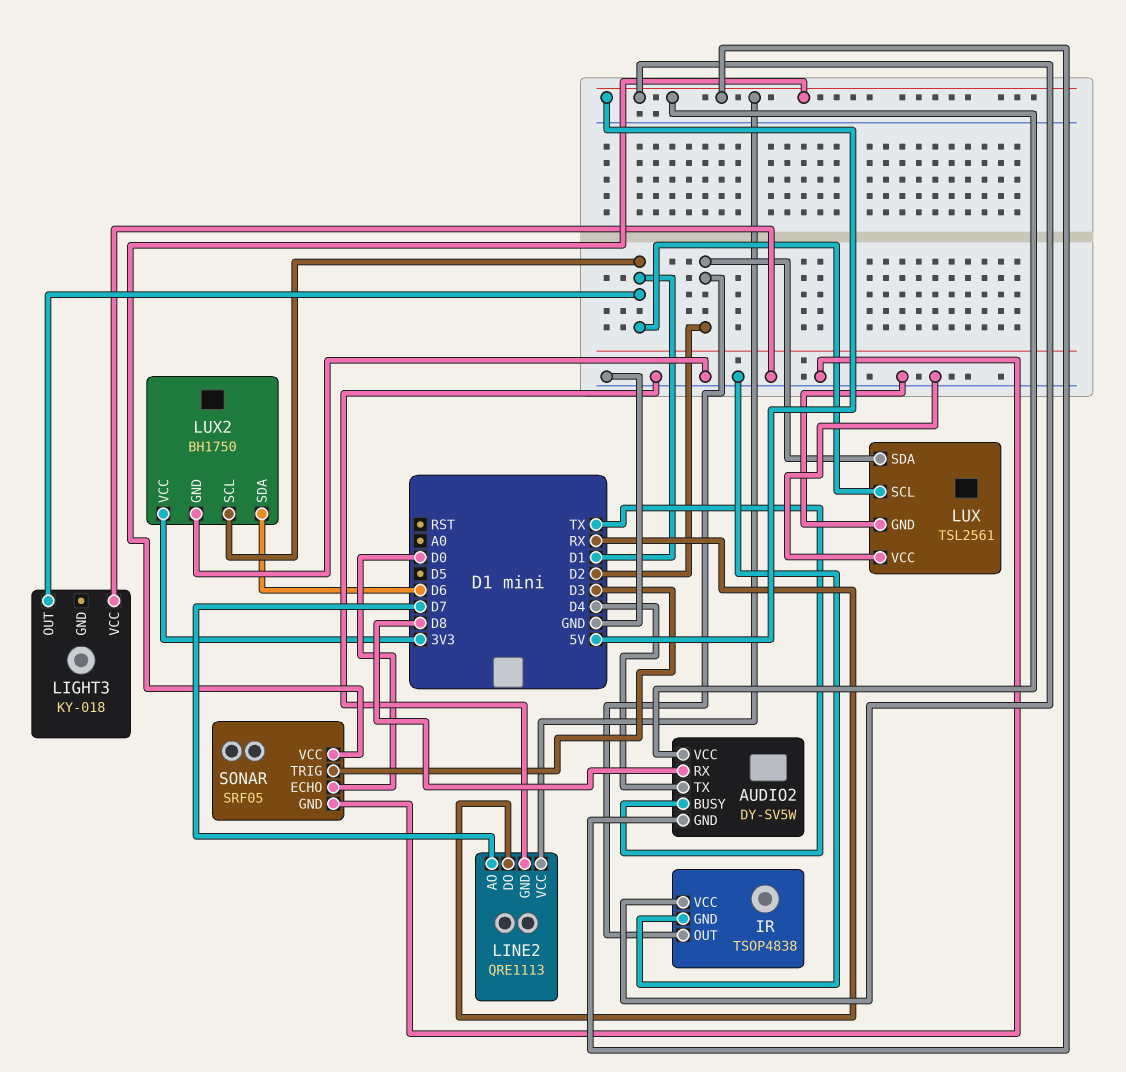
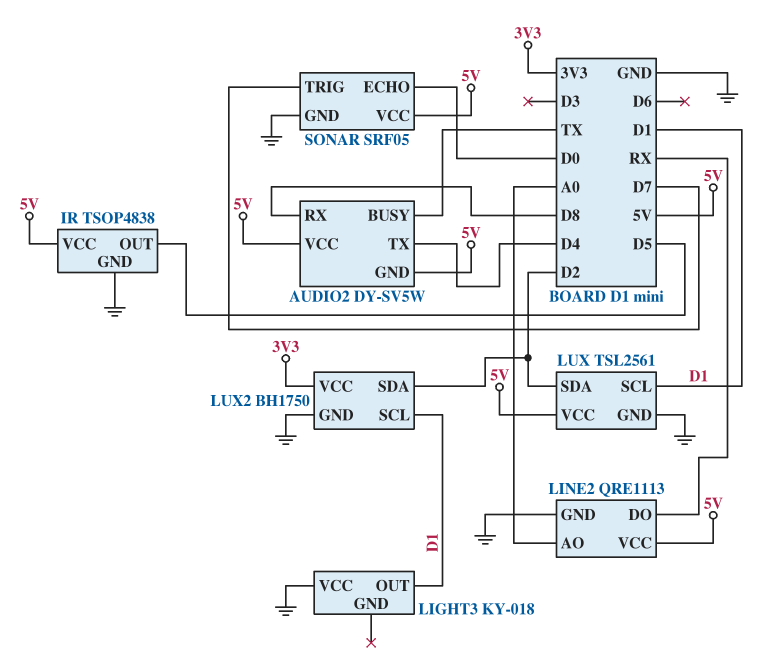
IR pin OUT: D2 -> D5
LINE2 pin AO: D7 -> A0
LUX pin VCC: GND -> 5V
LUX2 pin SDA: D6 -> D2
SONAR pin TRIG: D3 -> D7

